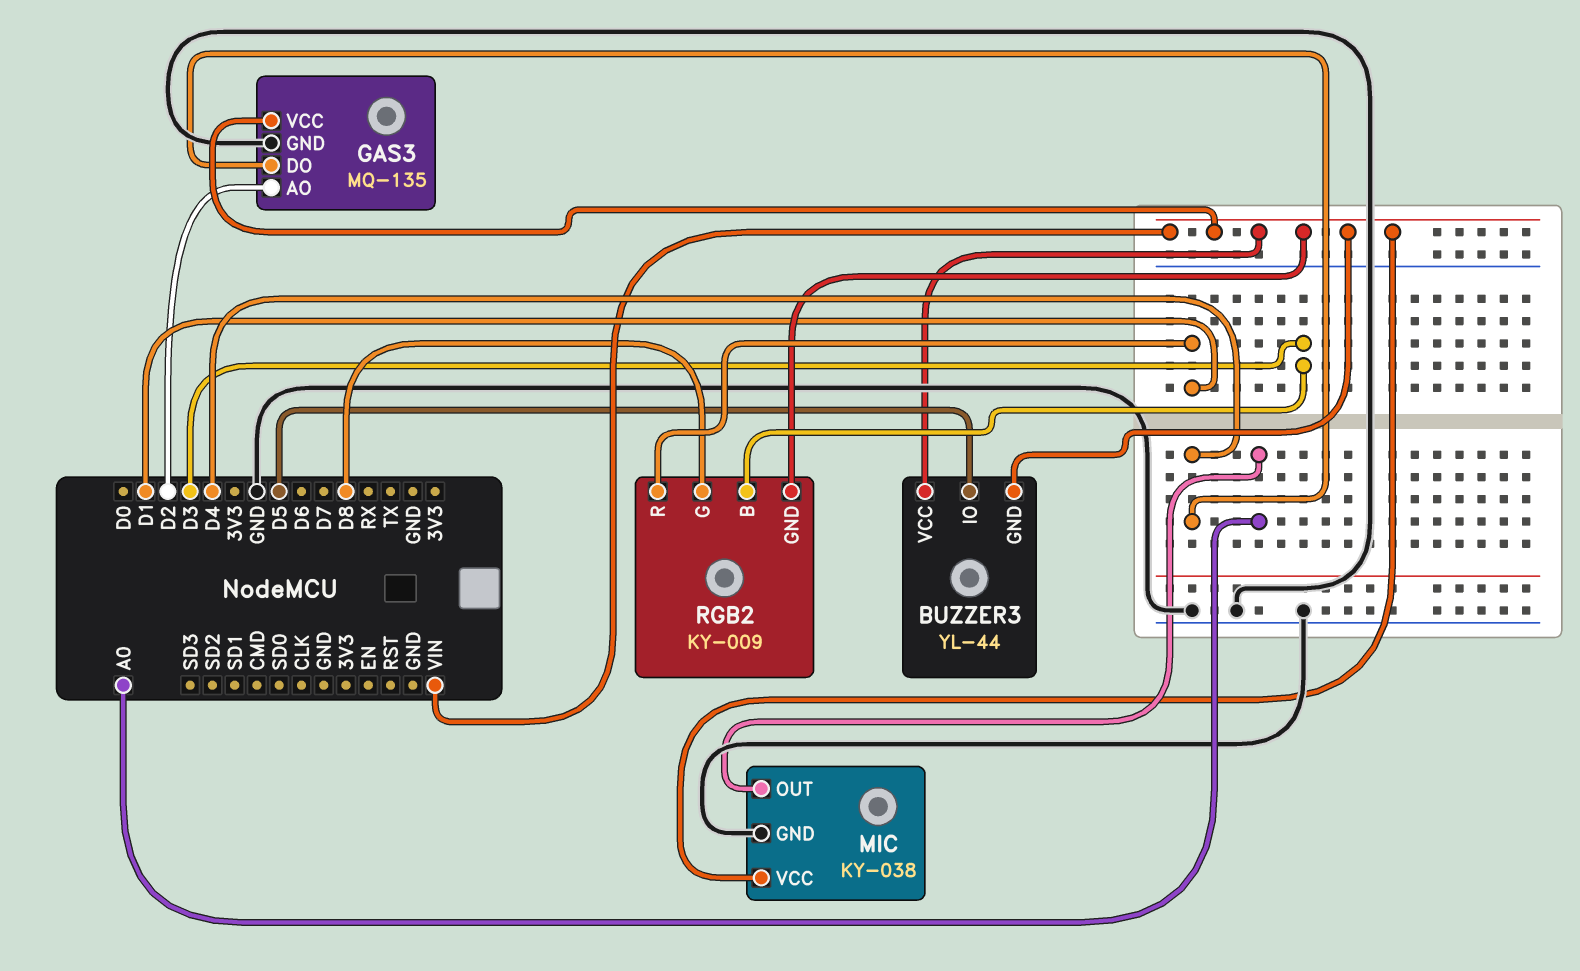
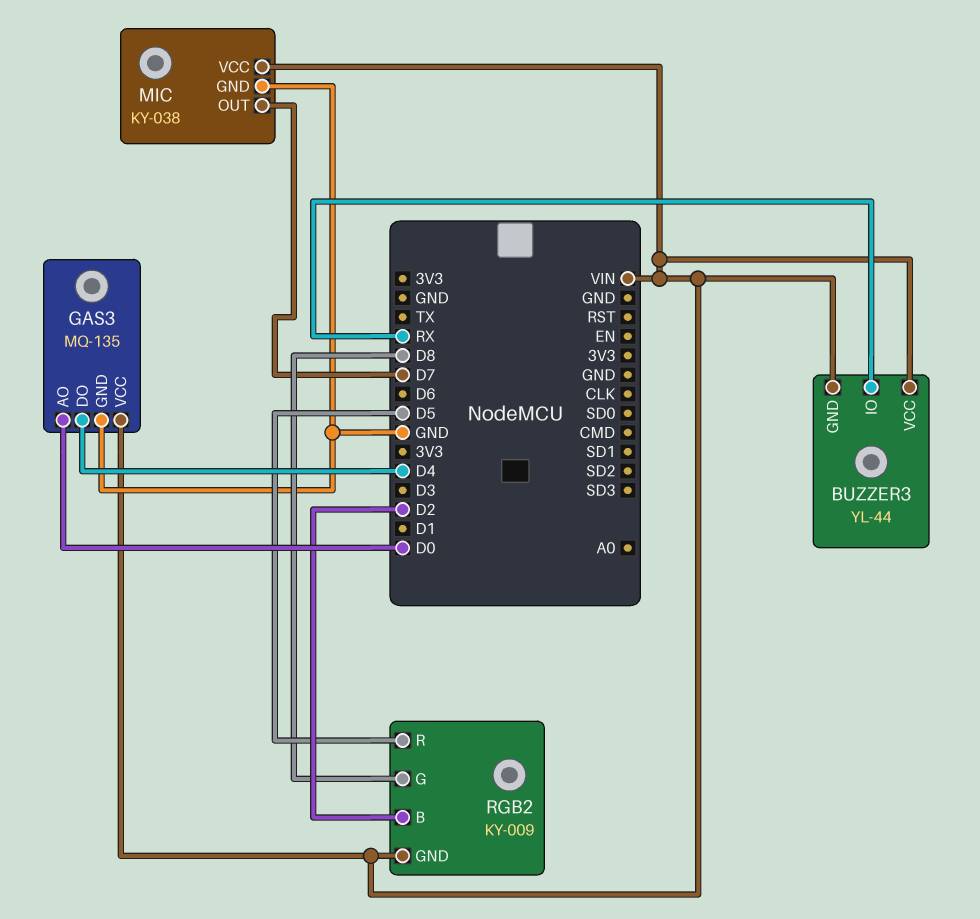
BUZZER3 pin IO: D5 -> RX
GAS3 pin AO: D2 -> D0
MIC pin OUT: A0 -> D7
RGB2 pin B: D3 -> D2
RGB2 pin R: D1 -> D5

